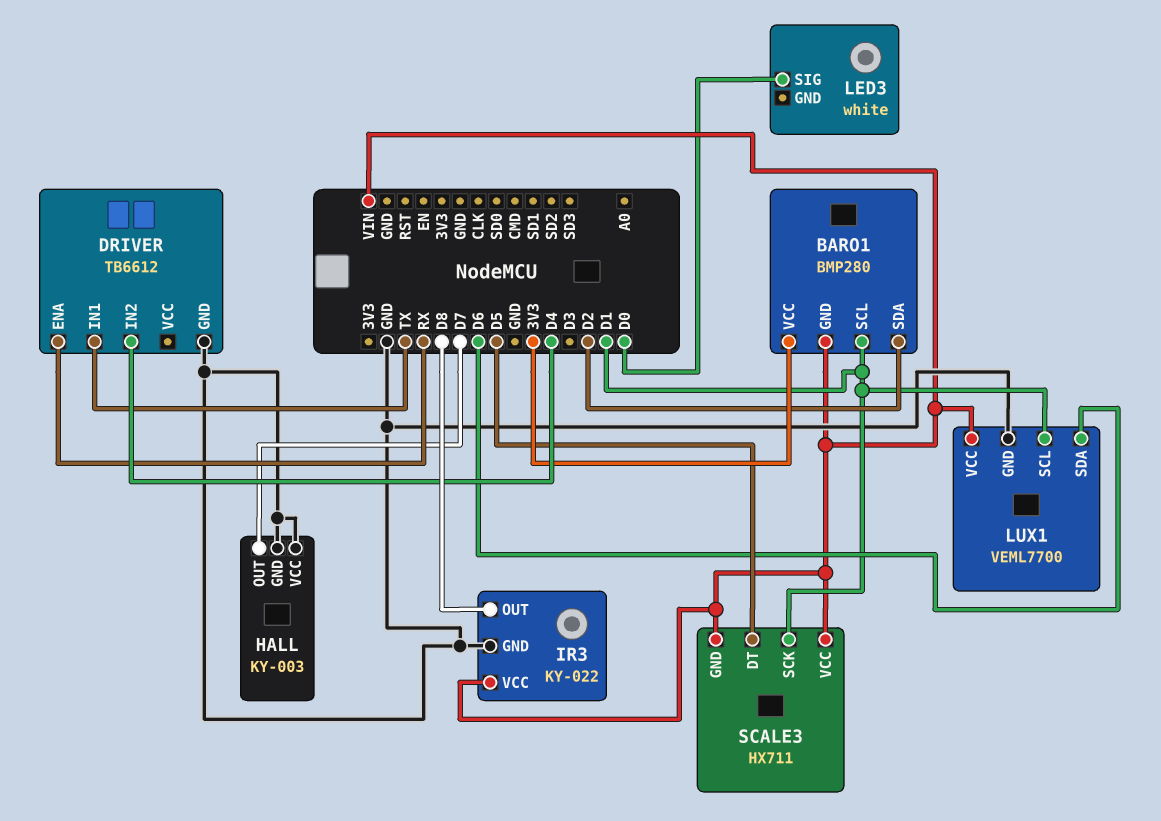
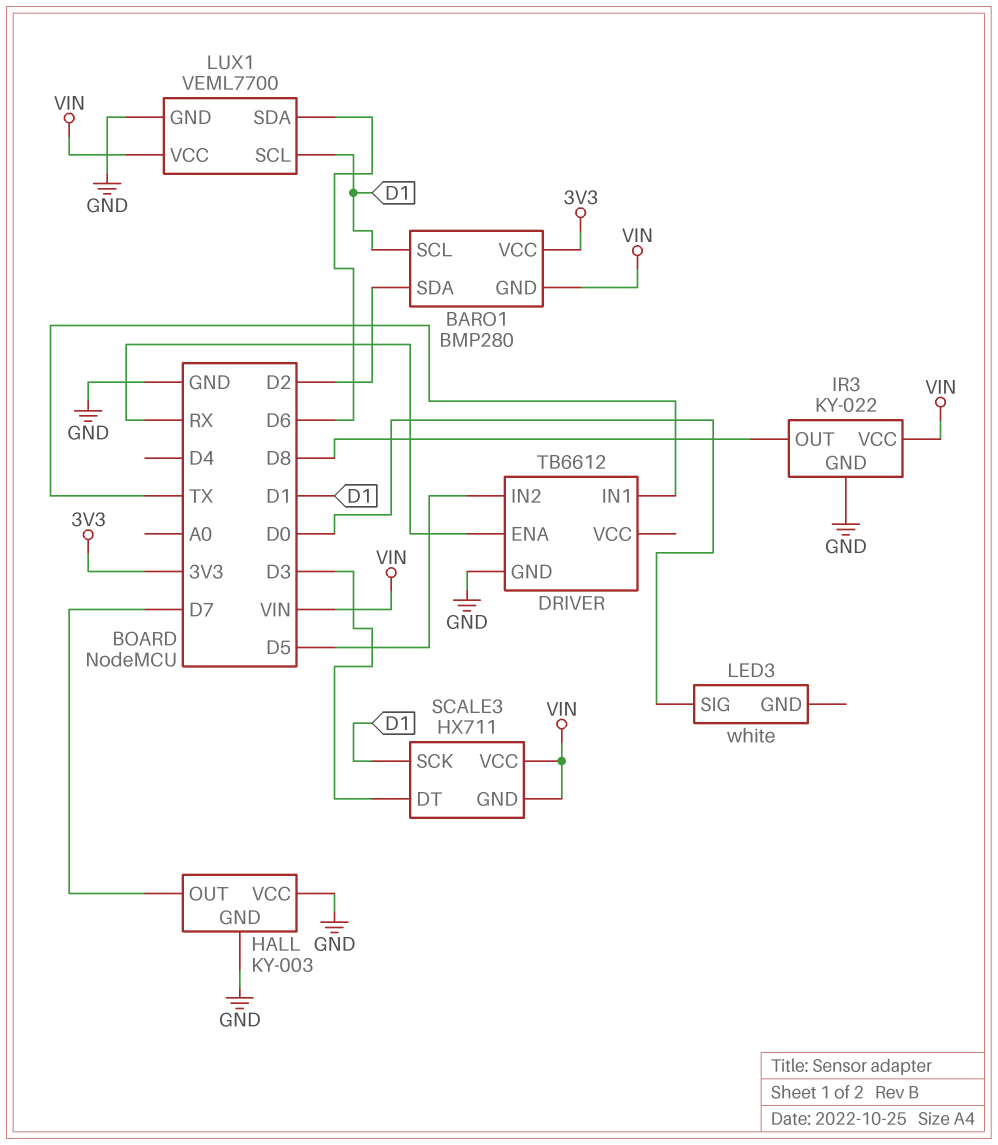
DRIVER pin IN2: D4 -> D5
SCALE3 pin DT: D5 -> D3

